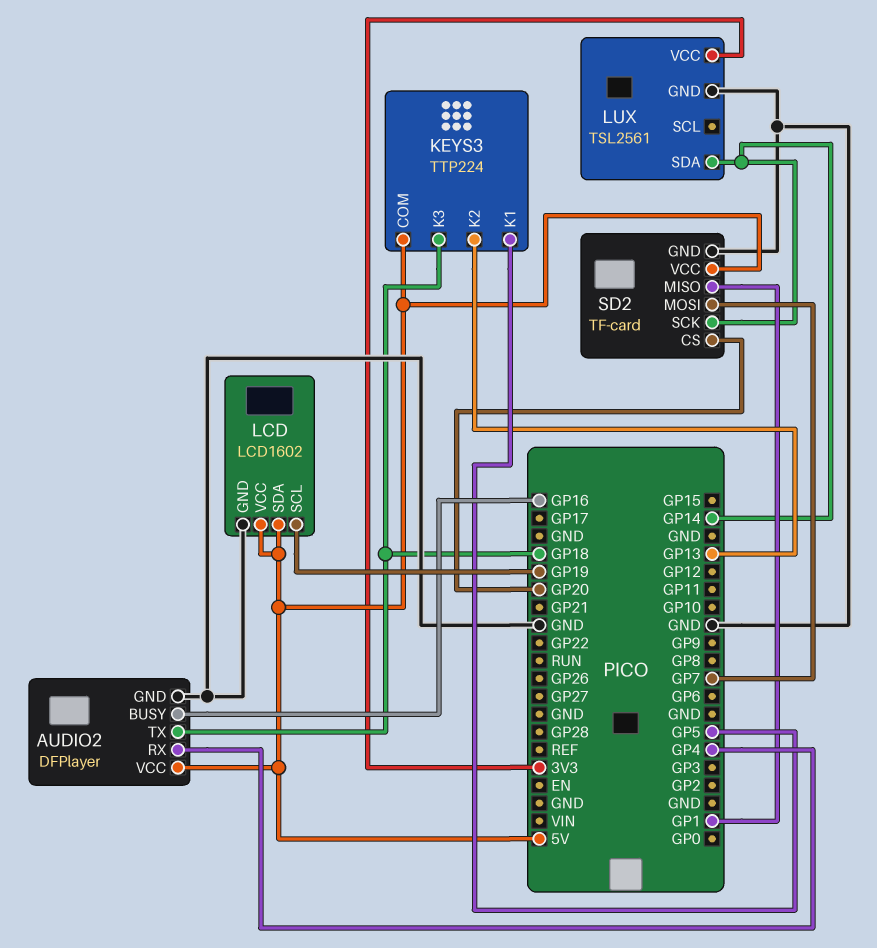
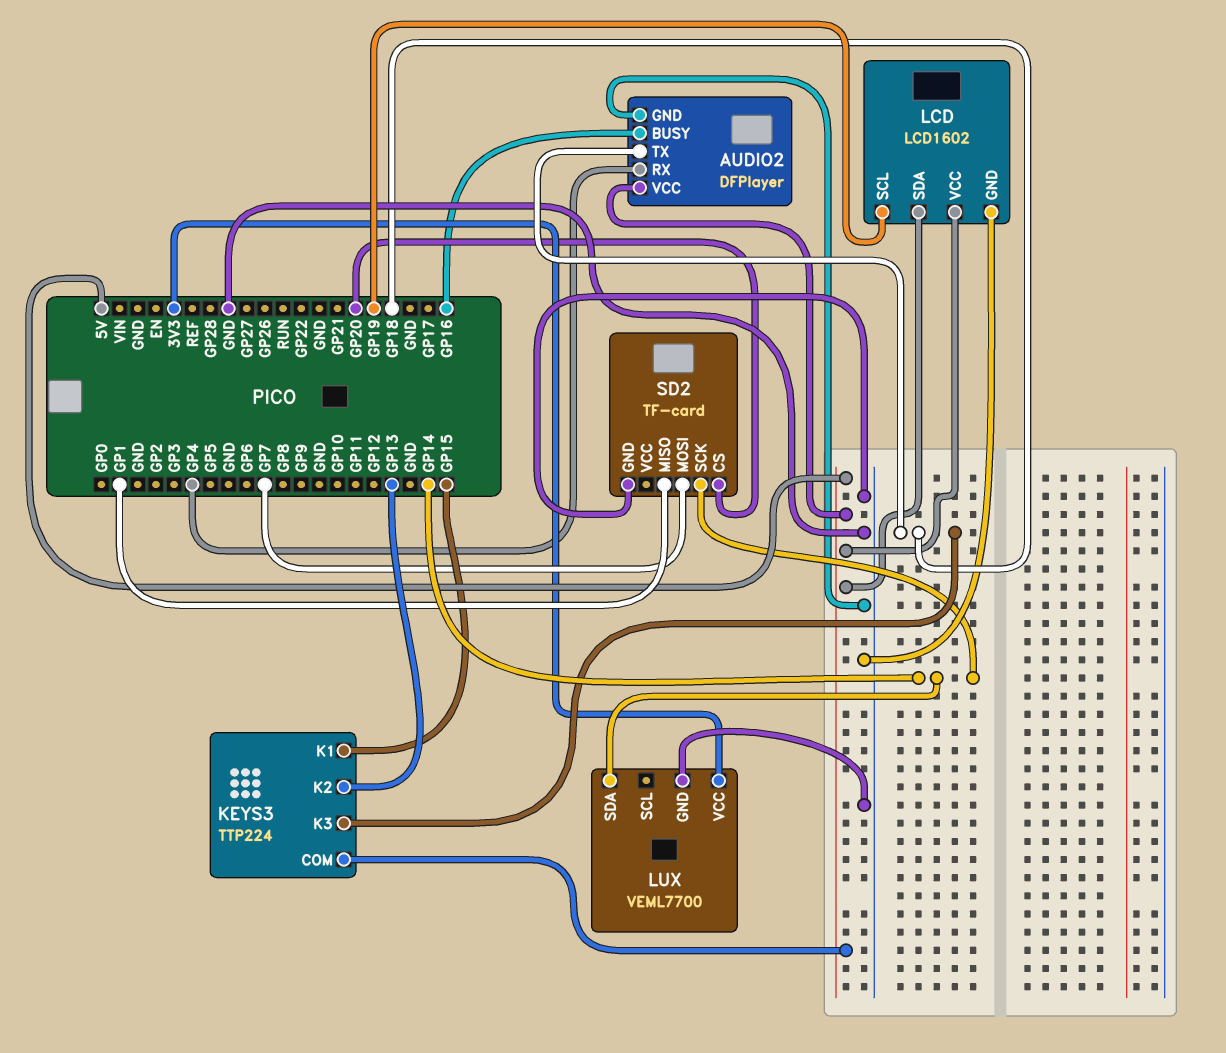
KEYS3 pin K1: GP5 -> GP15
LUX: TSL2561 -> VEML7700
SD2 pin VCC: 5V -> none

